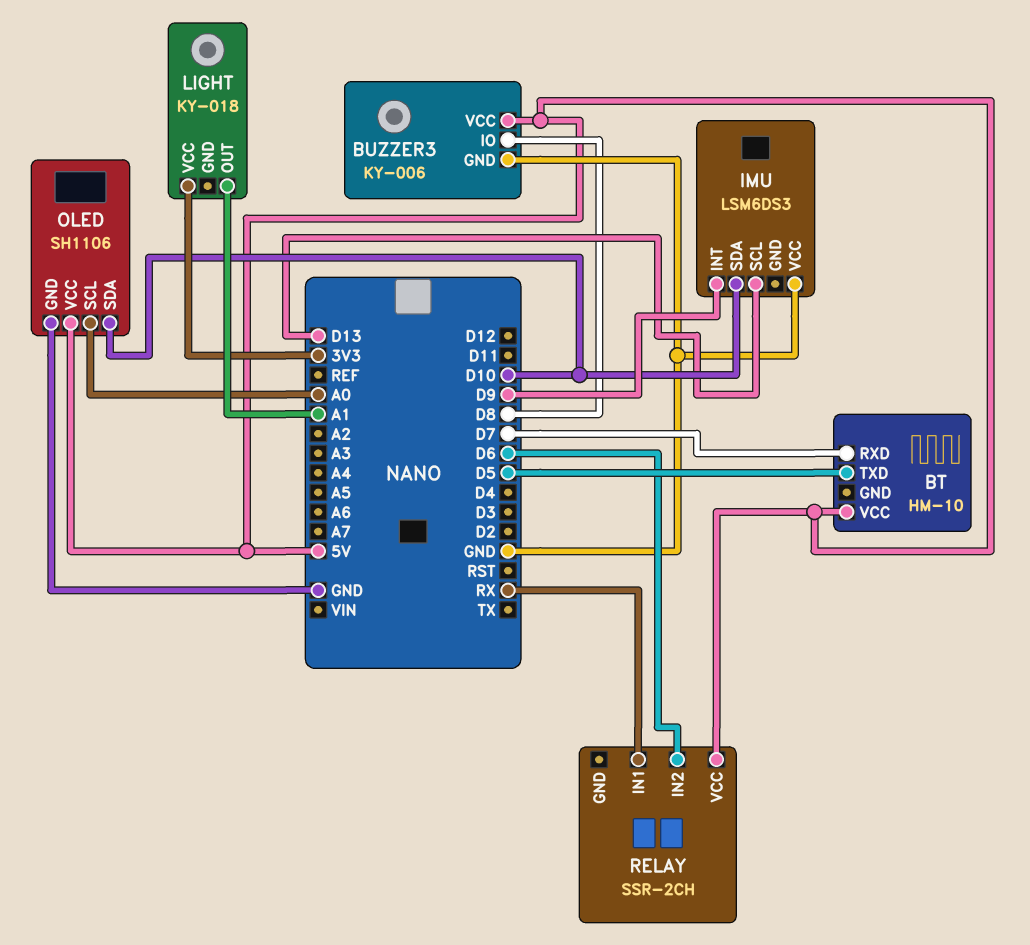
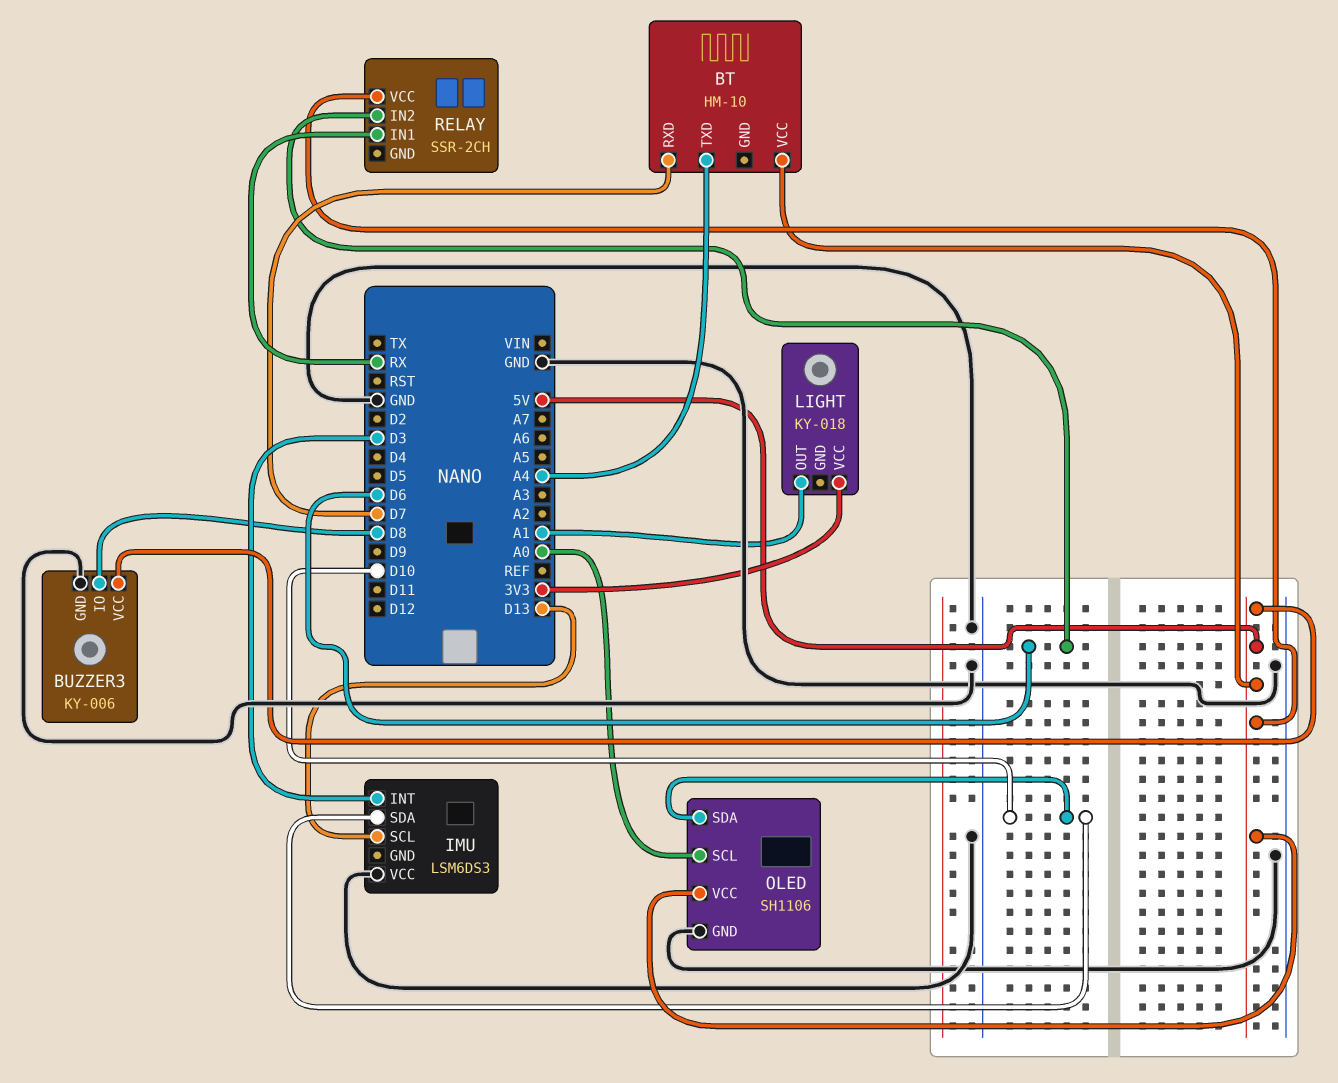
BT pin TXD: D5 -> A4
IMU pin INT: D9 -> D3

